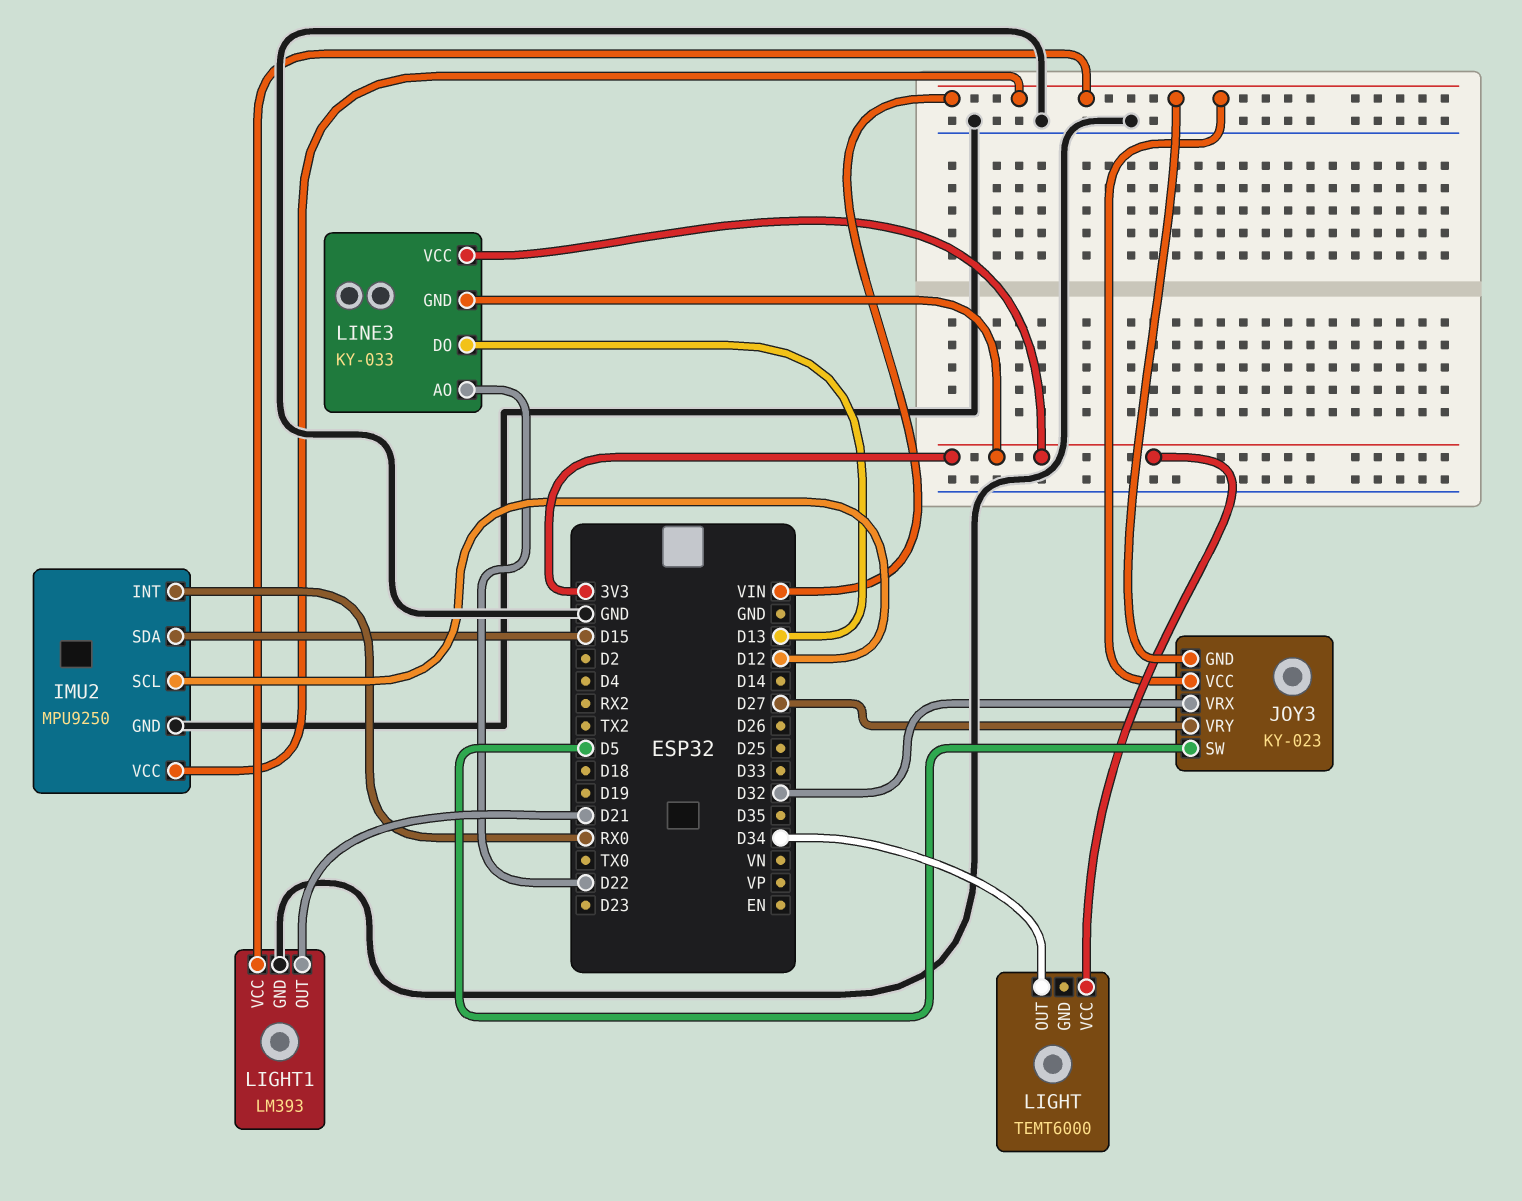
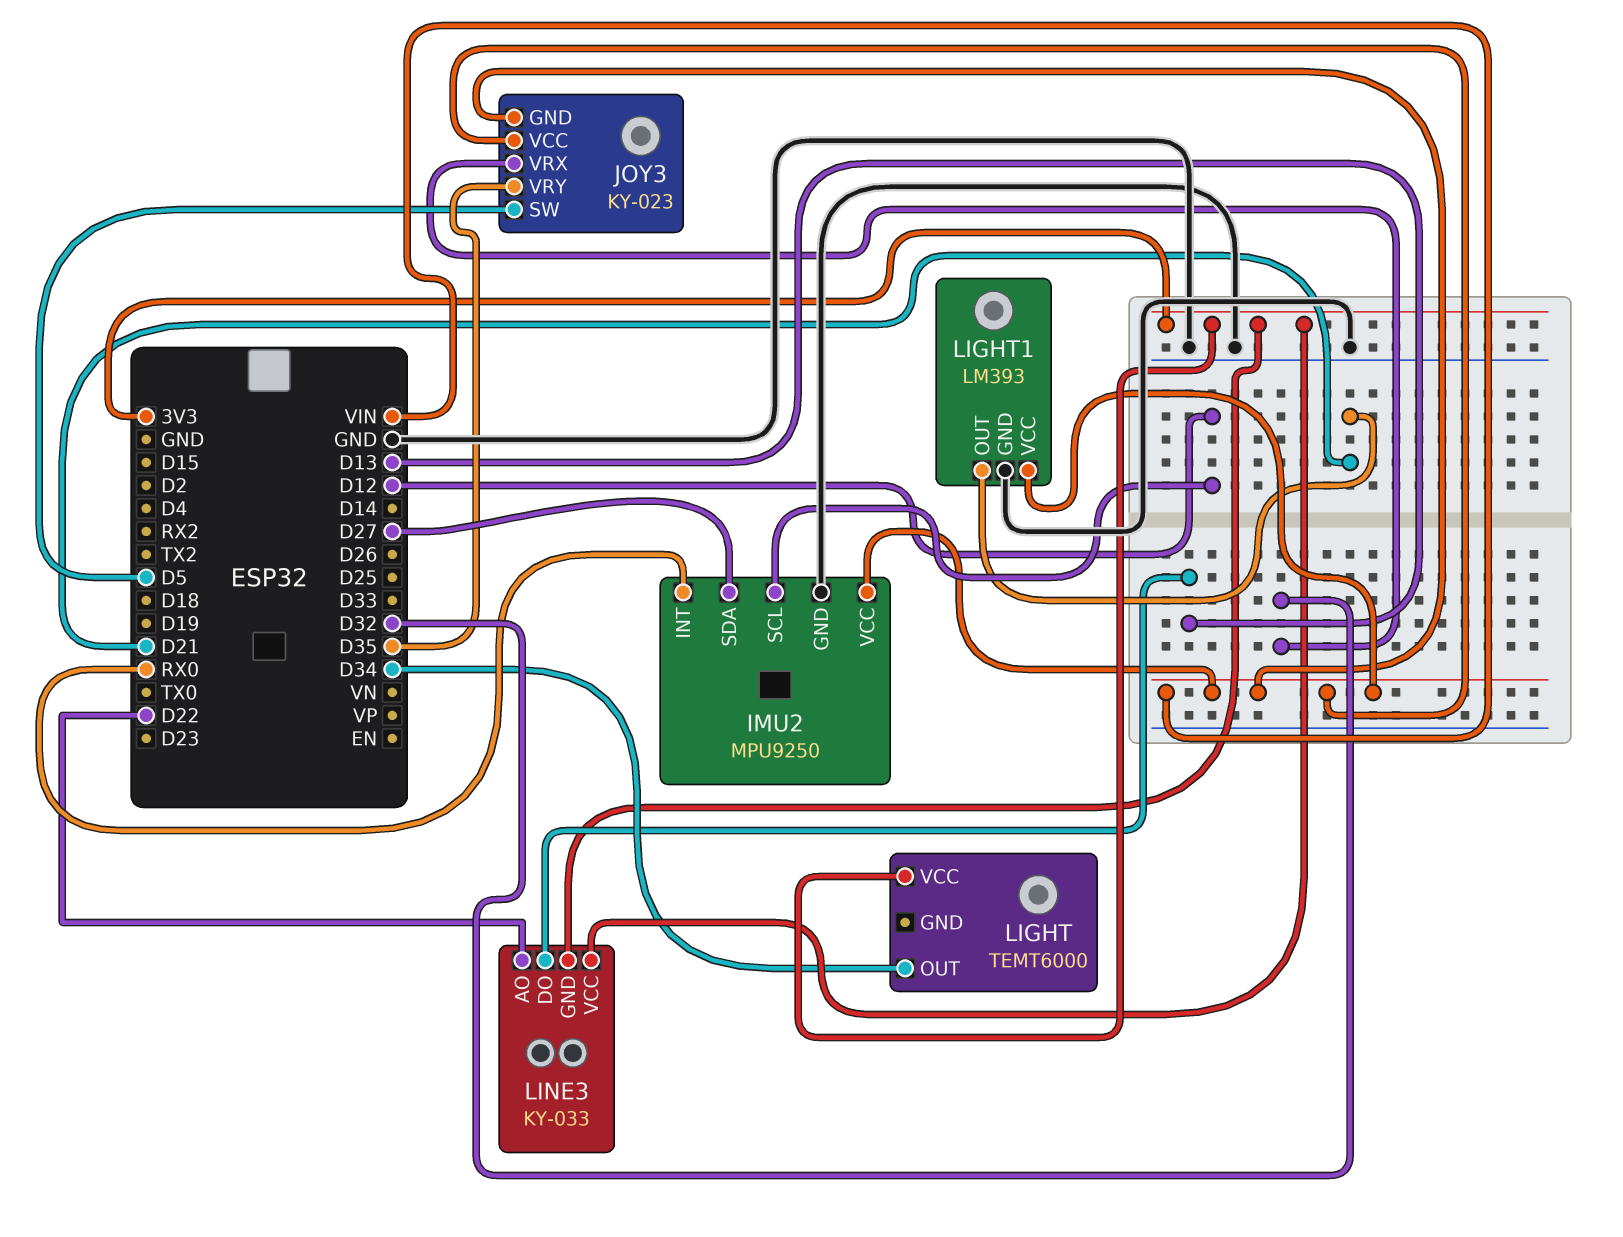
IMU2 pin SDA: D15 -> D27
JOY3 pin VRY: D27 -> D35

